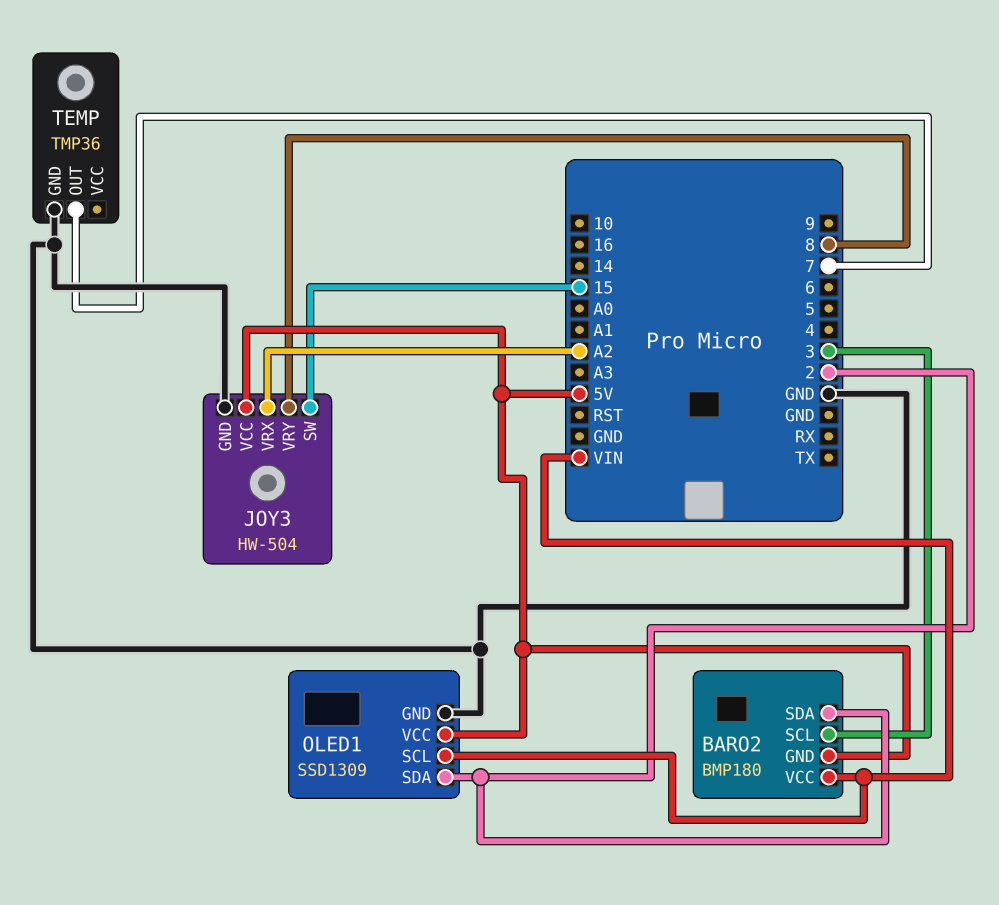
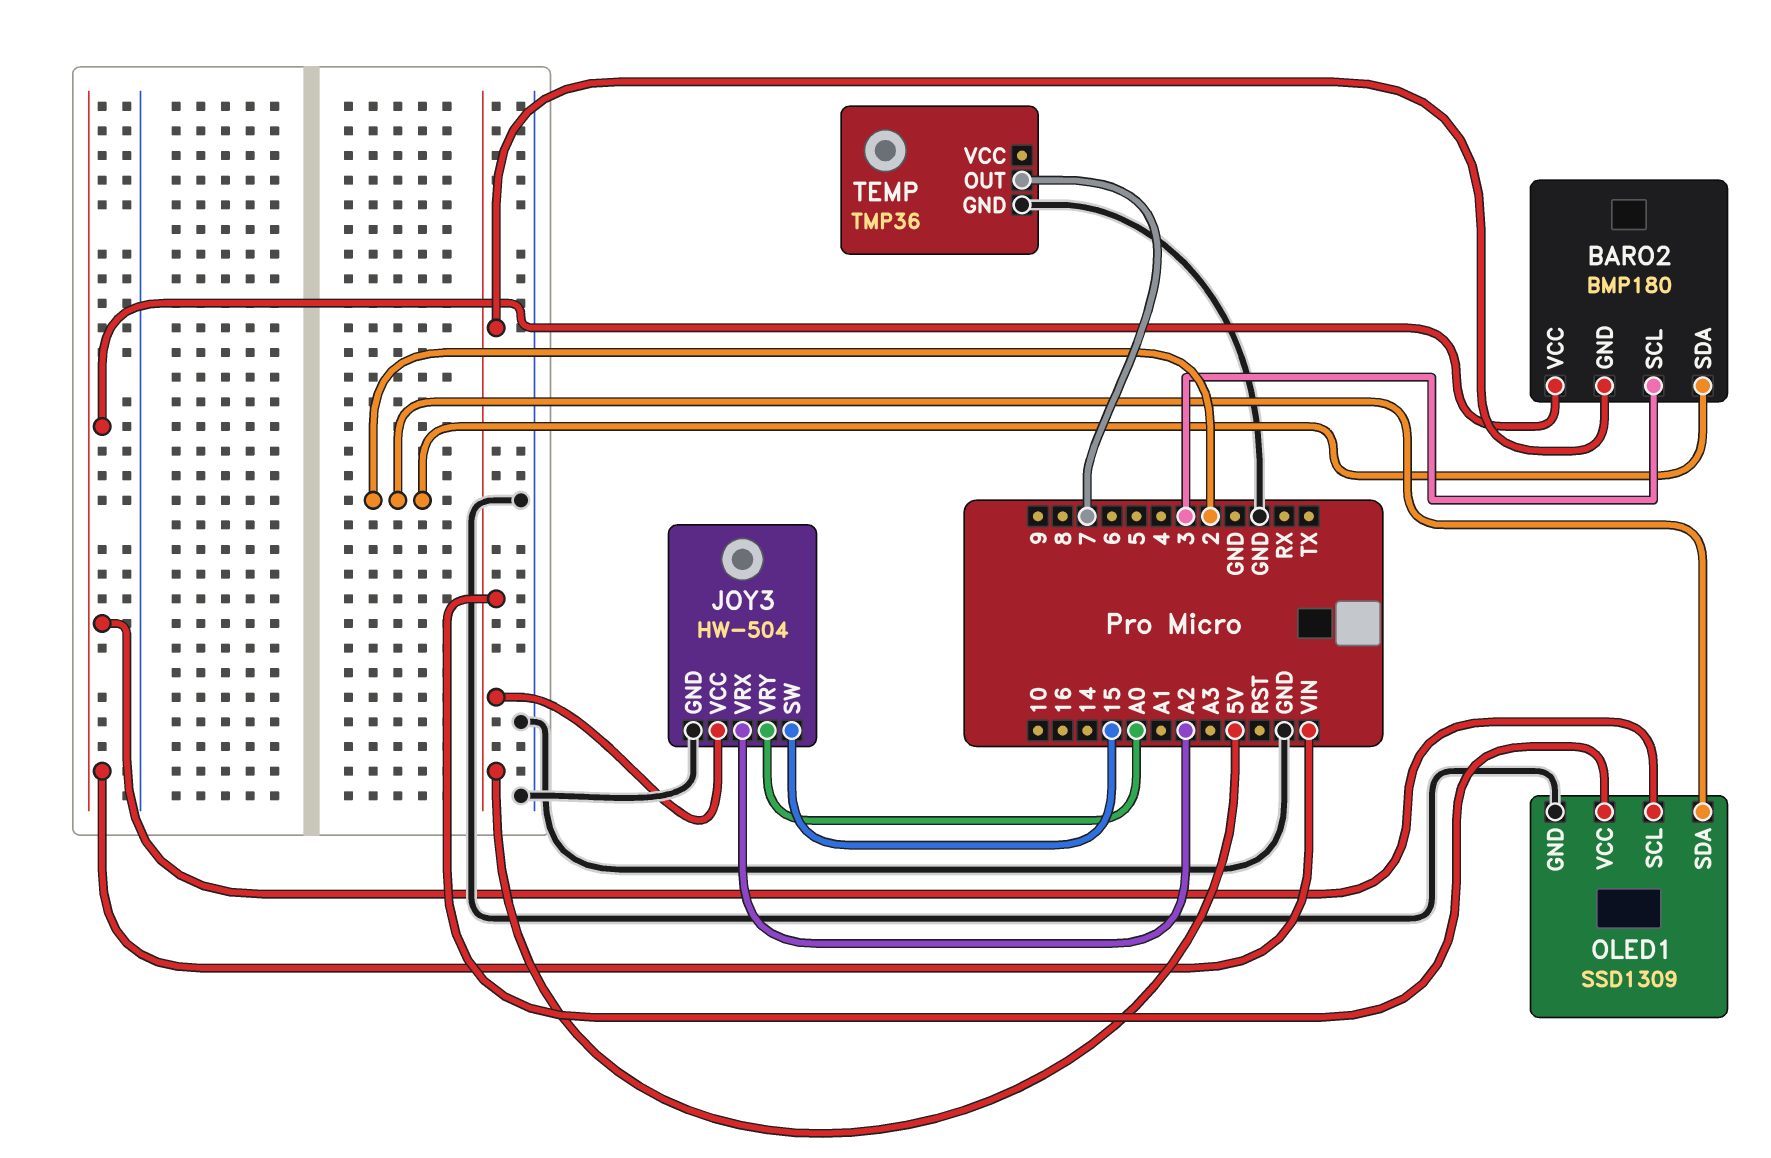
JOY3 pin VRY: 8 -> A0

